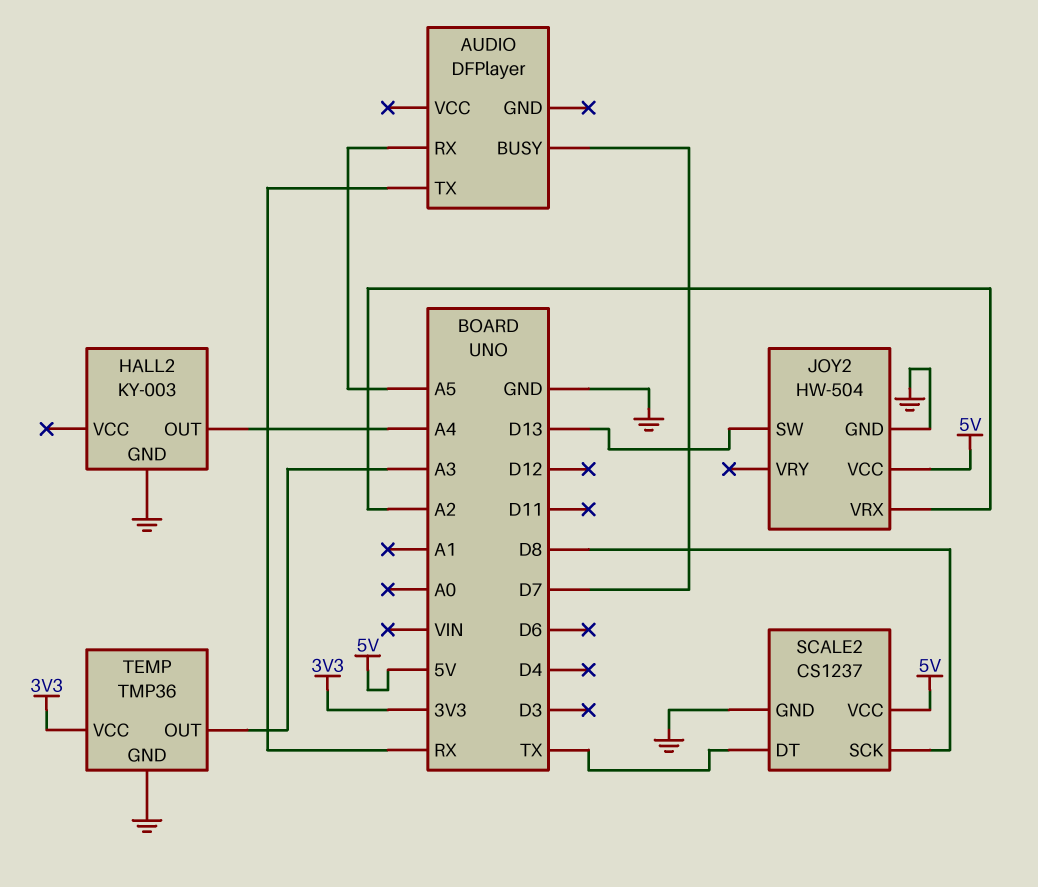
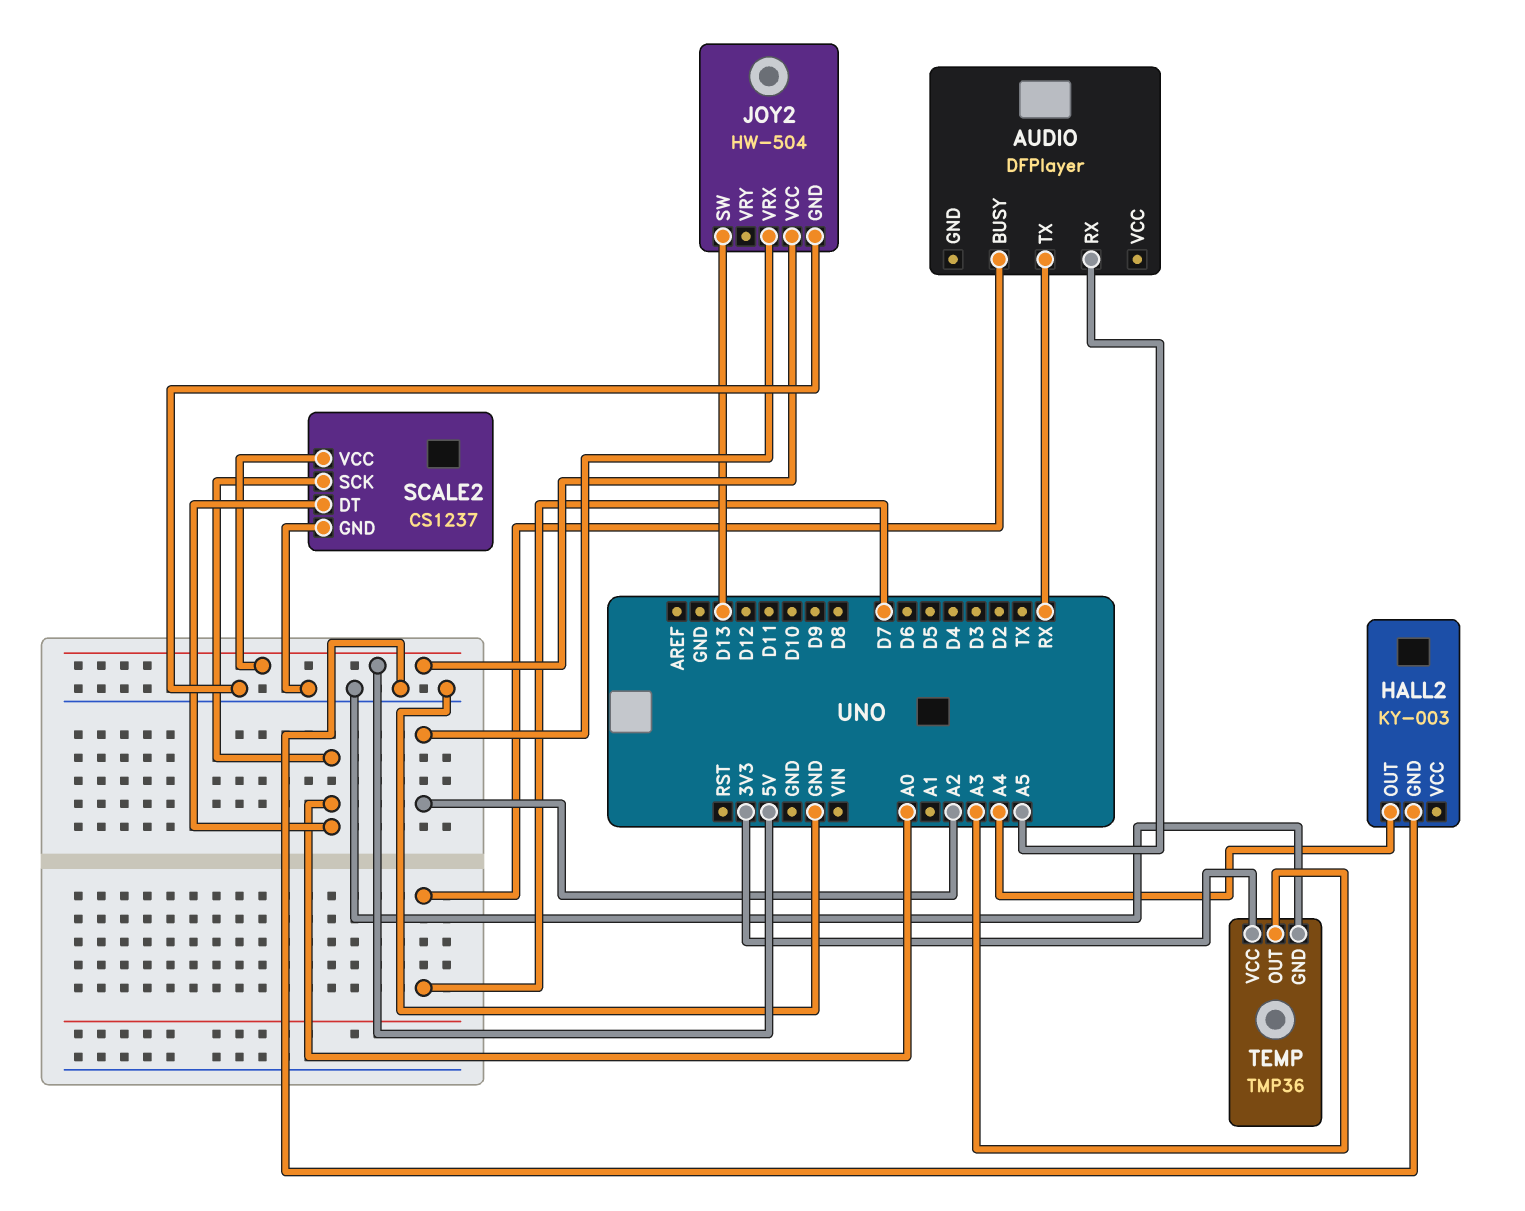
SCALE2 pin DT: TX -> A0
SCALE2 pin SCK: D8 -> A0

